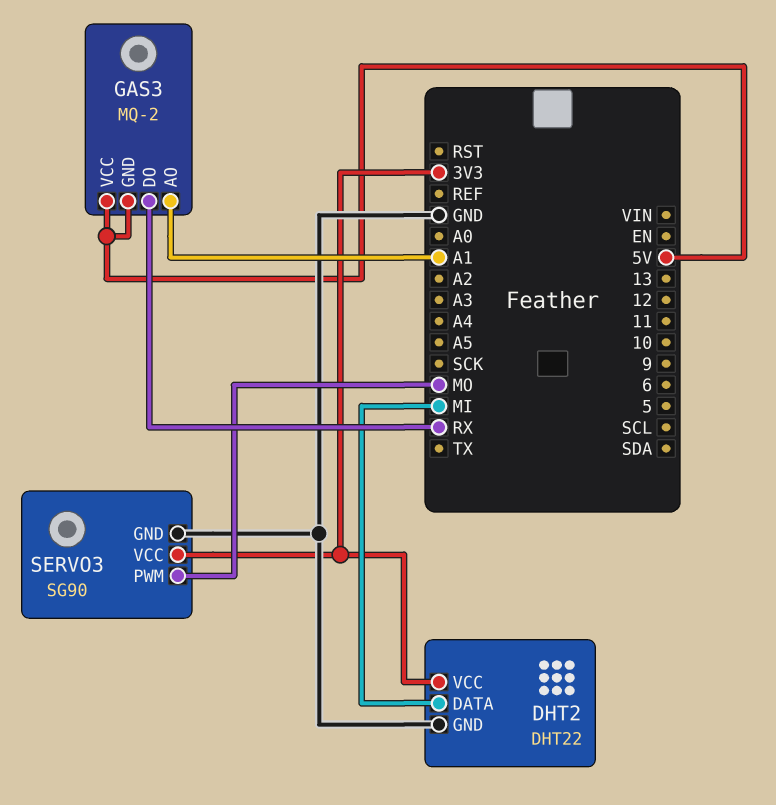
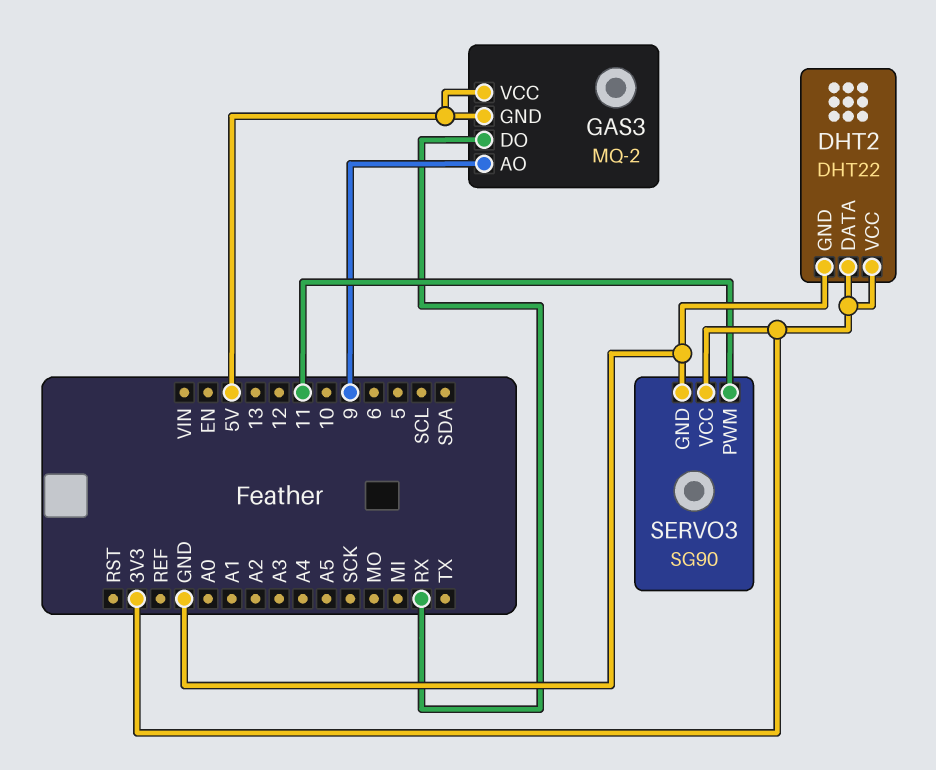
DHT2 pin DATA: MI -> 3V3
GAS3 pin AO: A1 -> 9
SERVO3 pin PWM: MO -> 11

